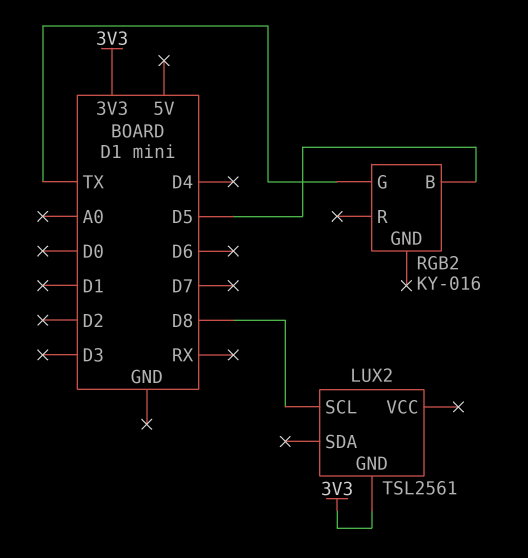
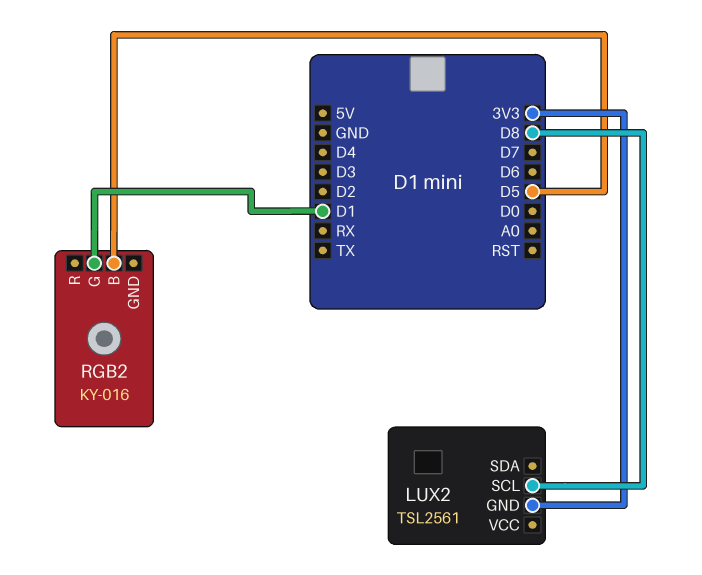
RGB2 pin G: TX -> D1

